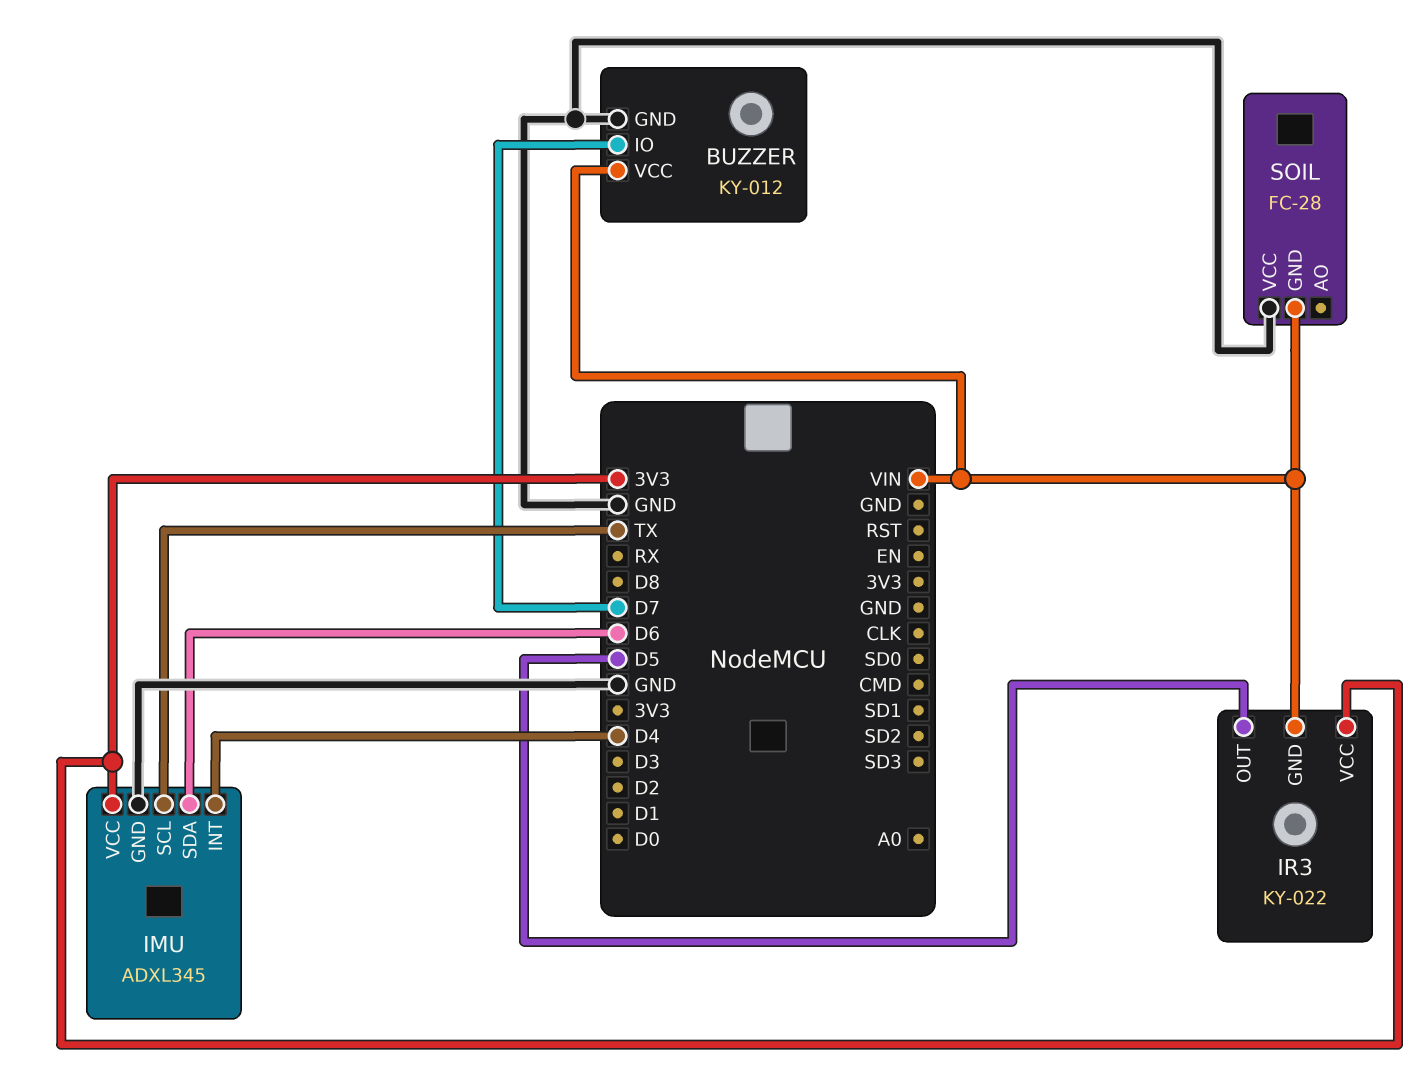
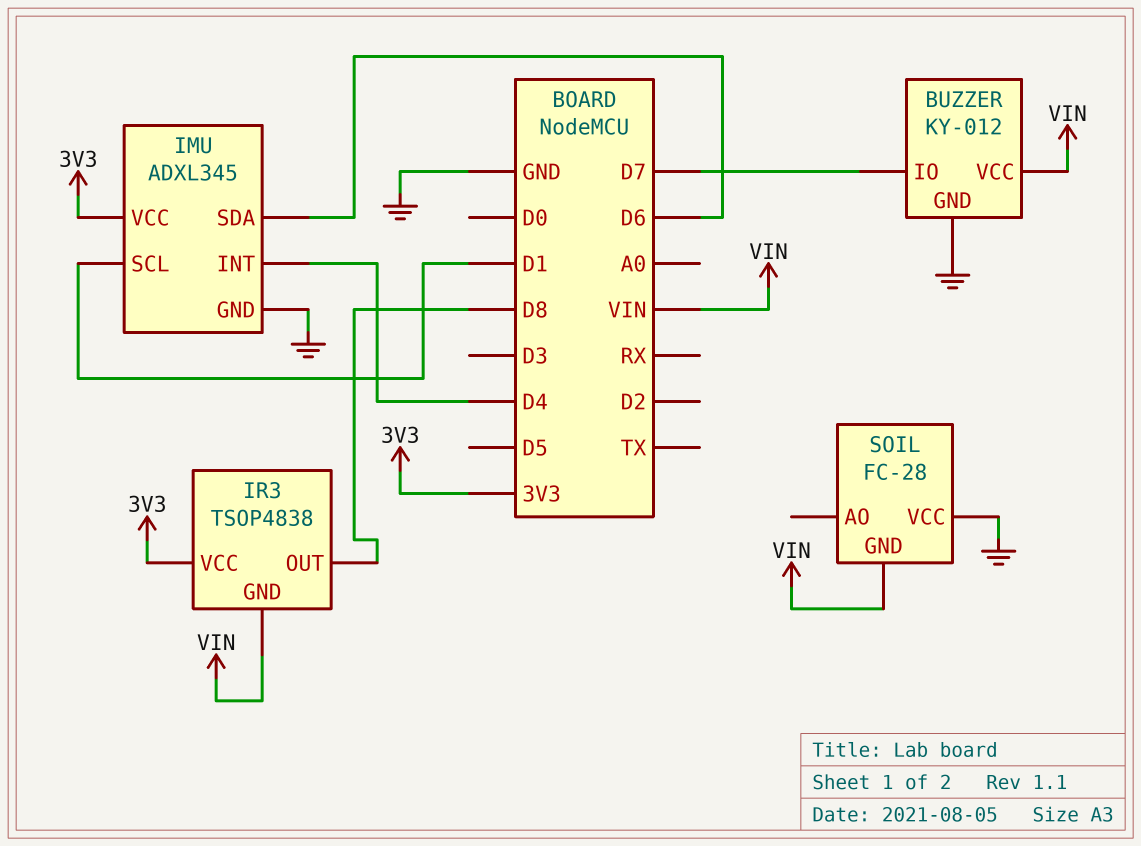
IMU pin SCL: TX -> D1
IR3: KY-022 -> TSOP4838
IR3 pin OUT: D5 -> D8

